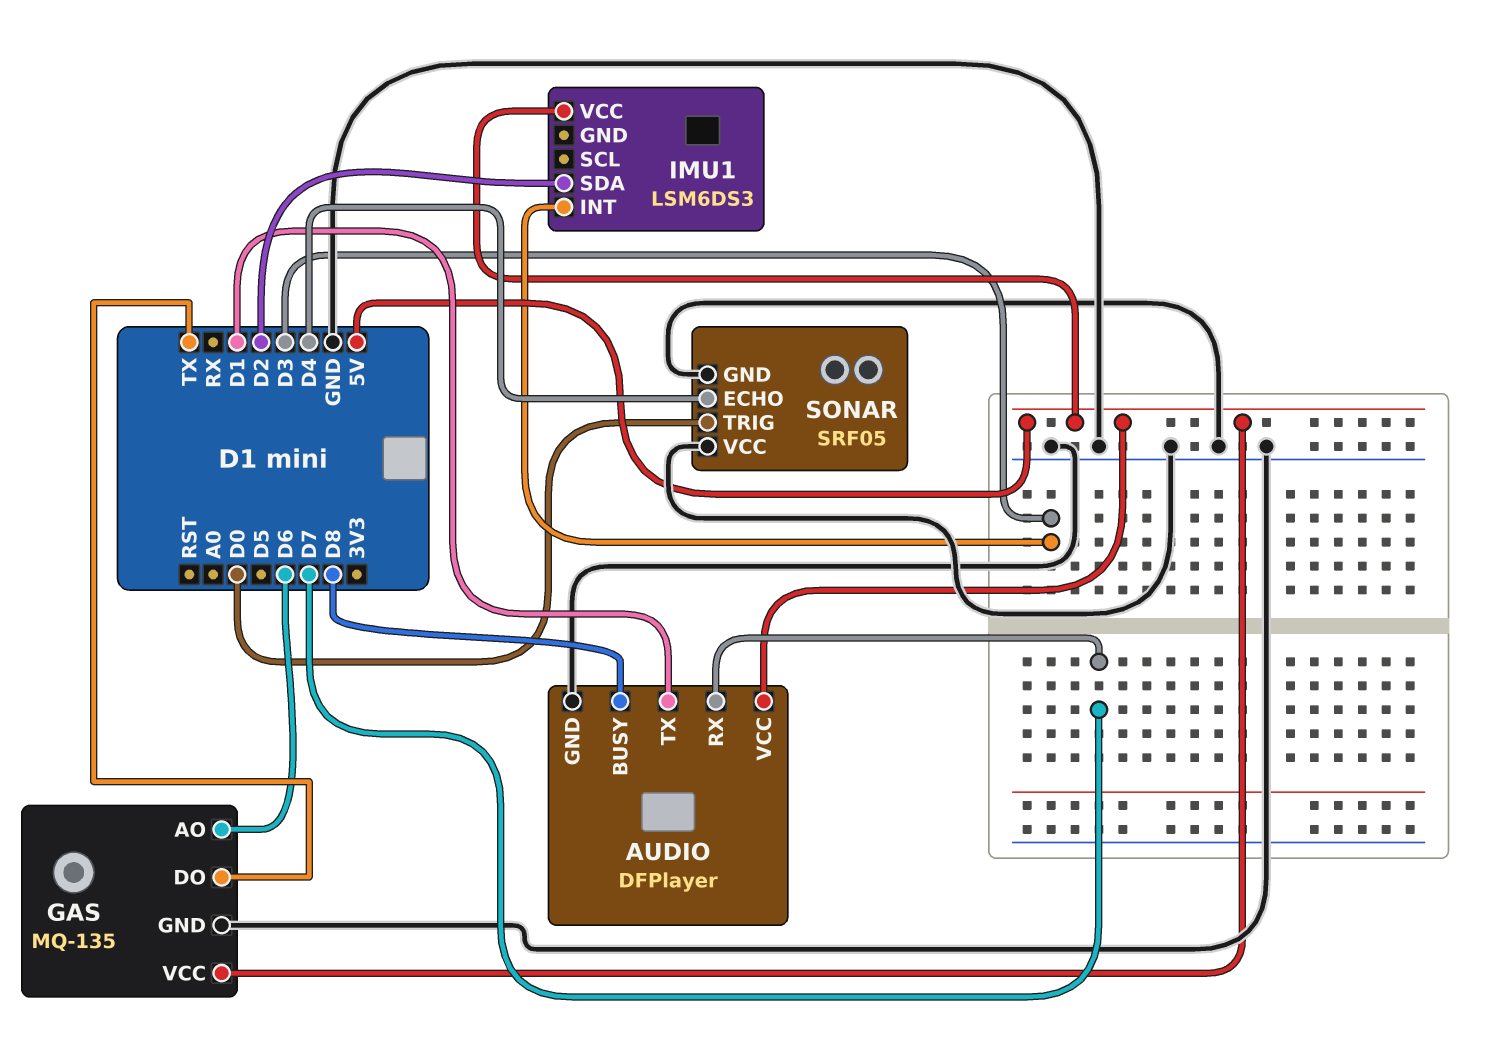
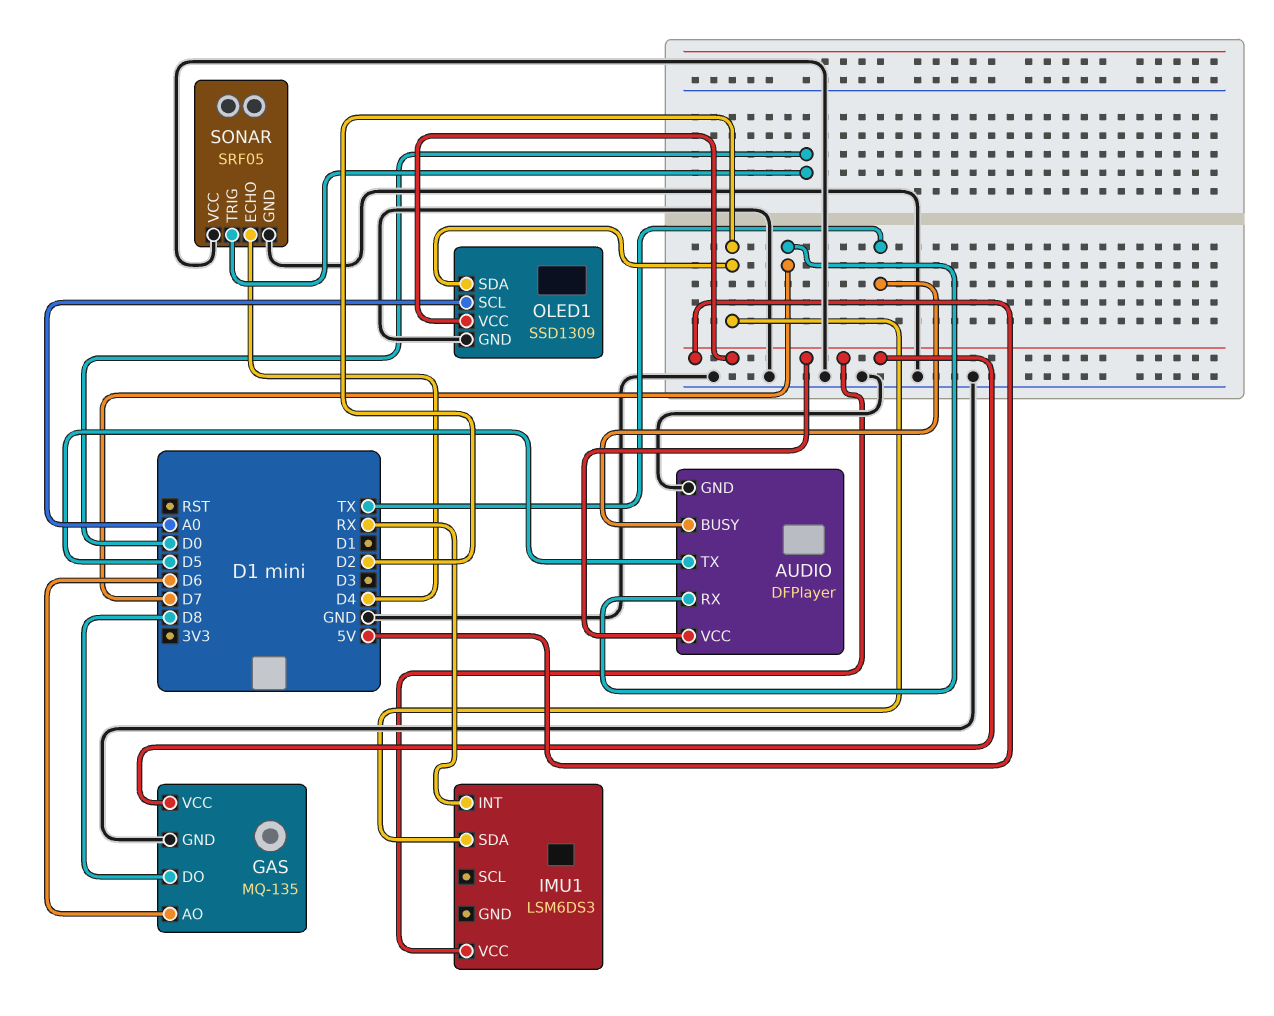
AUDIO pin BUSY: D8 -> TX
AUDIO pin TX: D1 -> D5
GAS pin DO: TX -> D8
IMU1 pin INT: D3 -> RX
OLED1: none -> SSD1309
OLED1 pin GND: none -> GND
OLED1 pin SCL: none -> A0
OLED1 pin SDA: none -> D2
OLED1 pin VCC: none -> 5V

